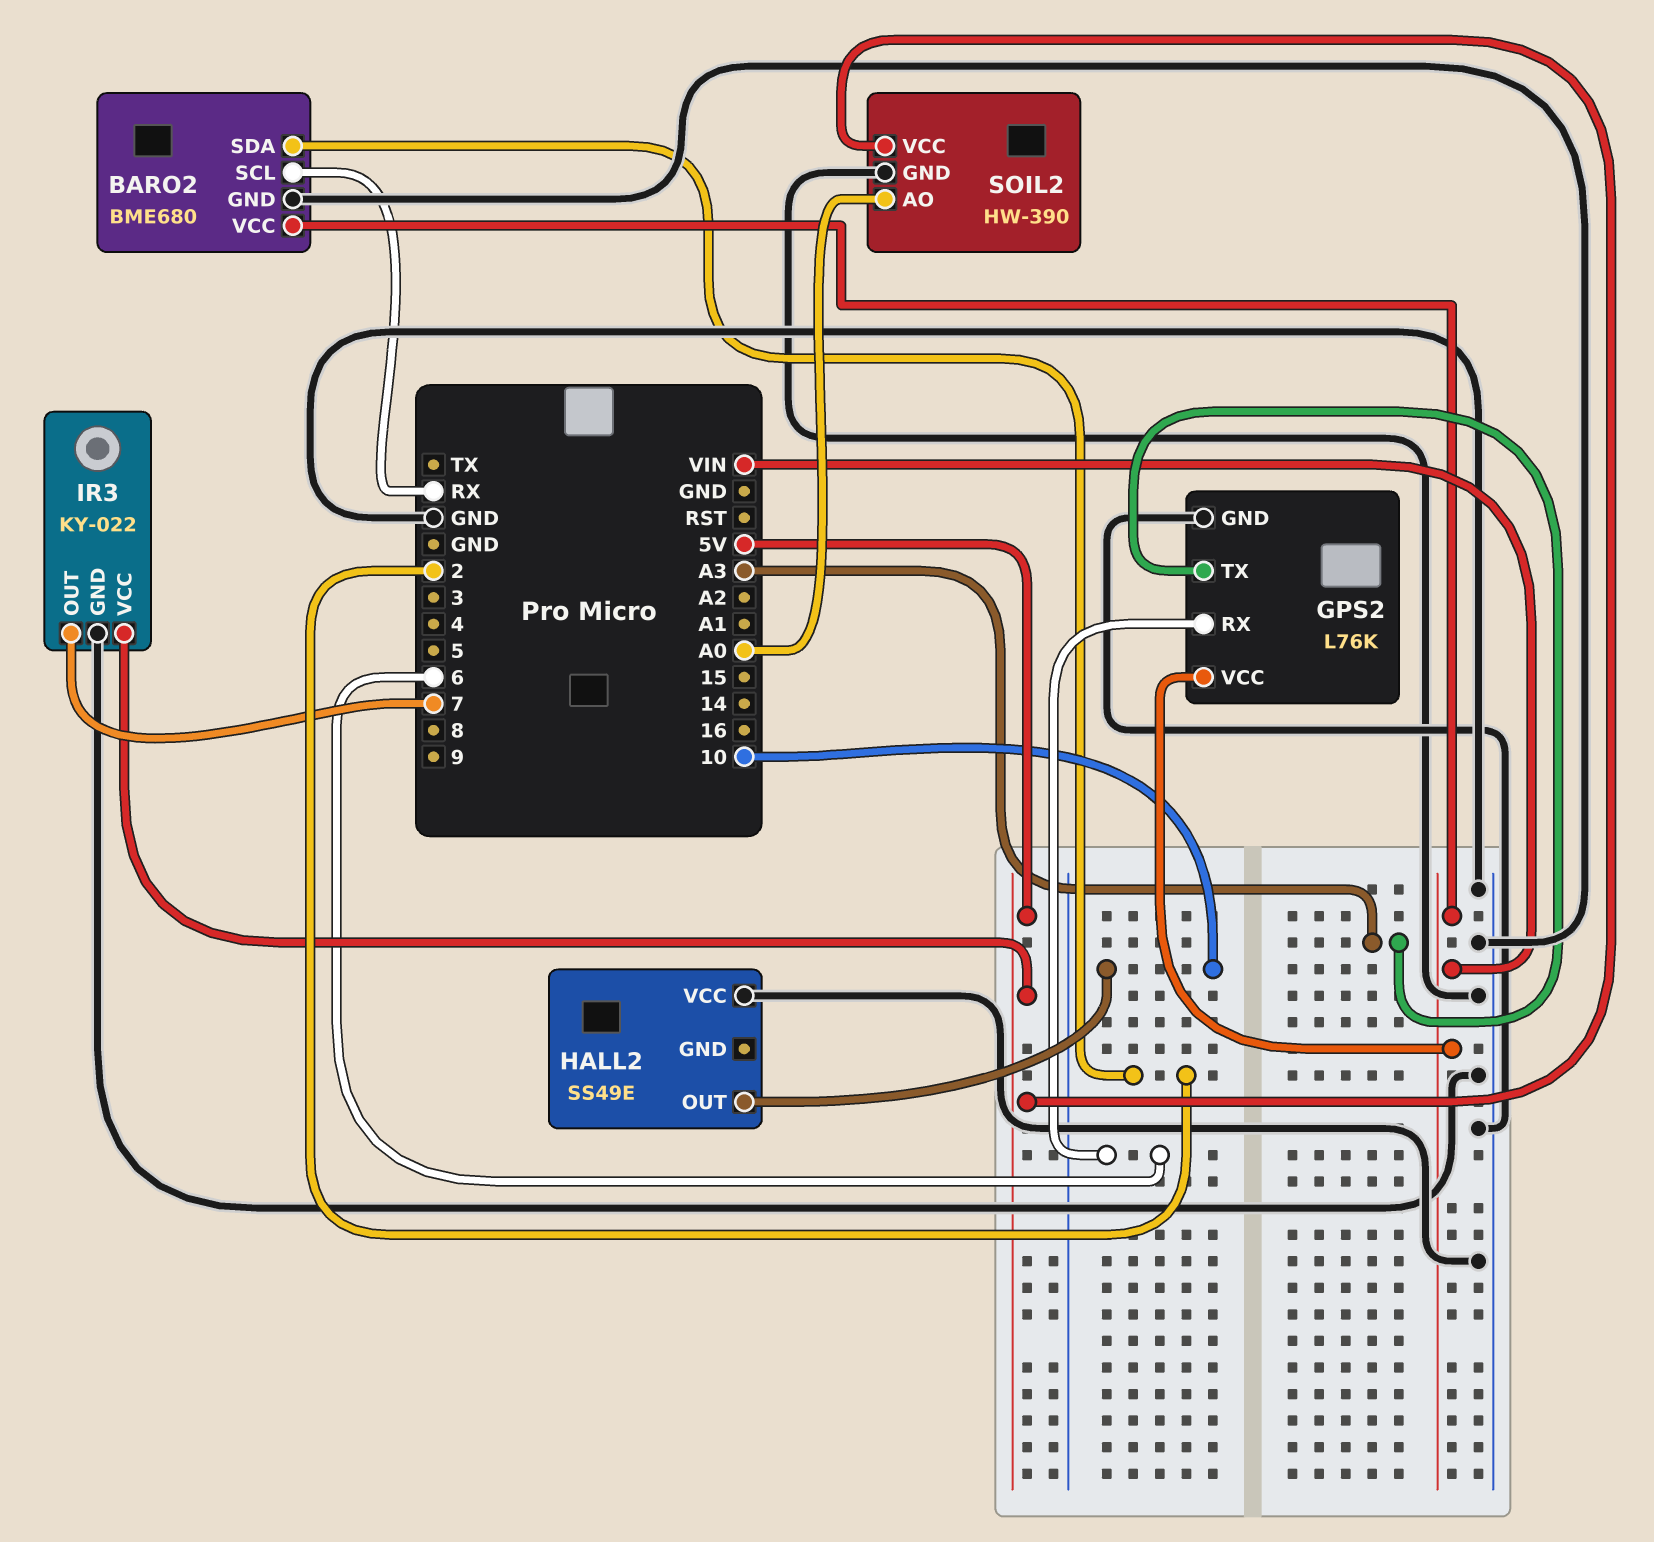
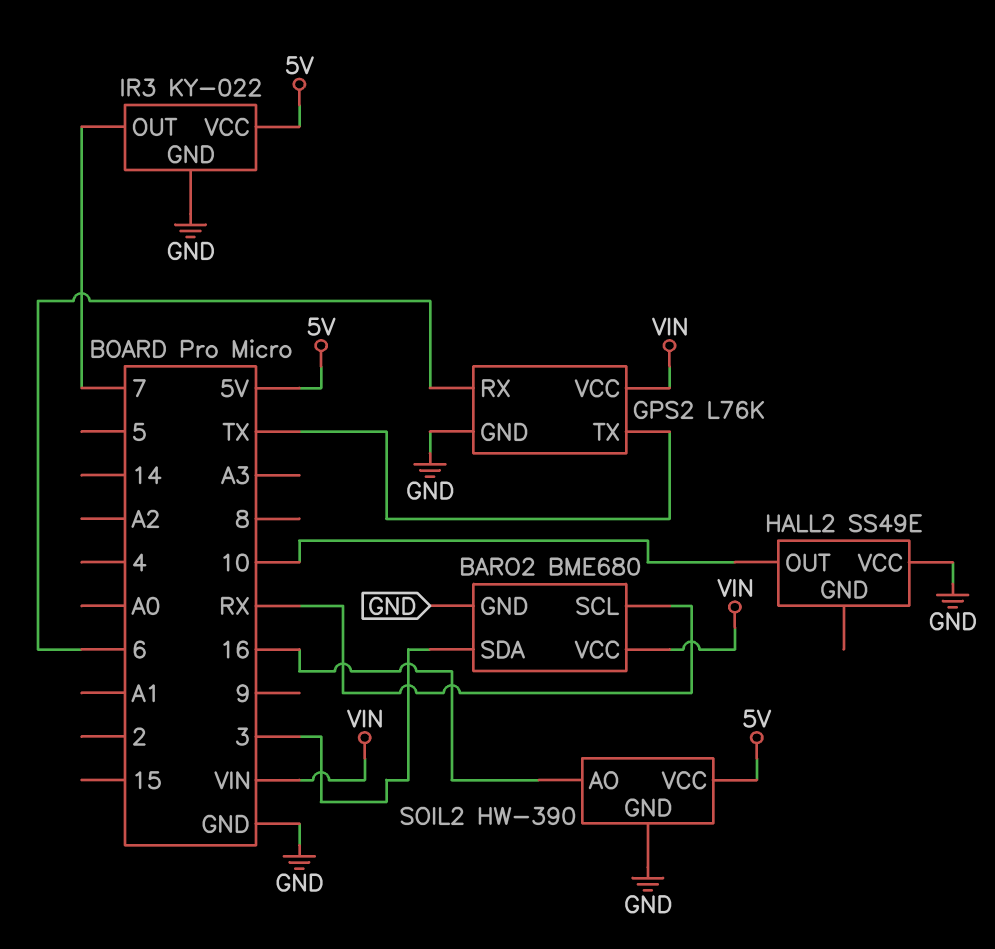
BARO2 pin SDA: 2 -> 3
GPS2 pin TX: A3 -> TX
SOIL2 pin AO: A0 -> 16

